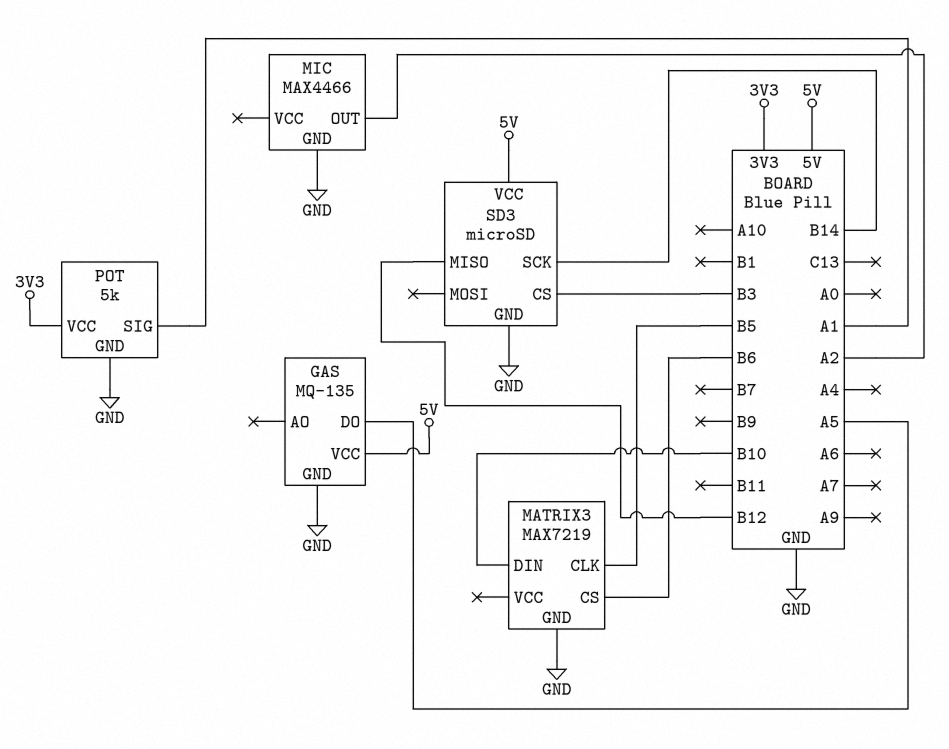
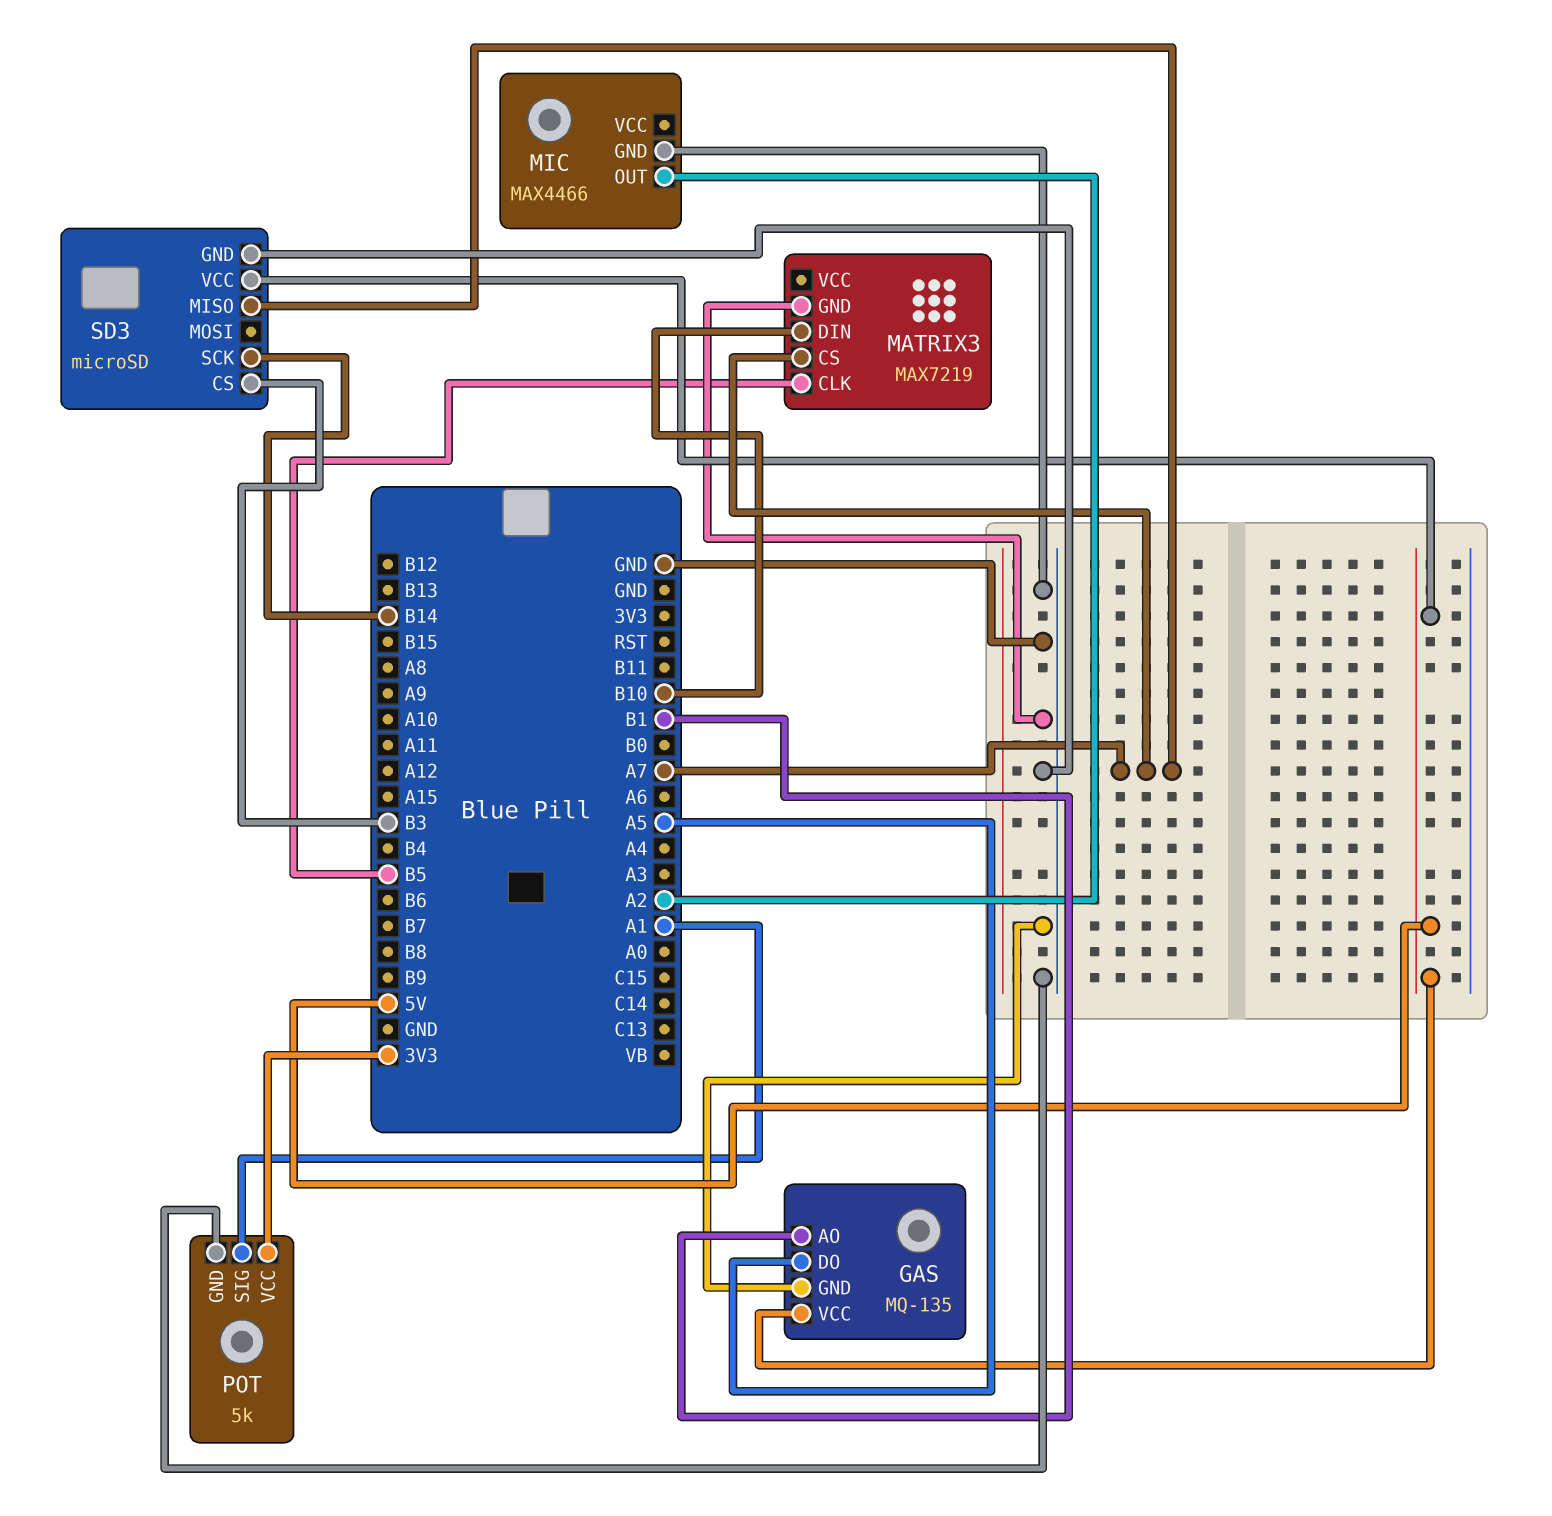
GAS pin AO: none -> B1
MATRIX3 pin CS: B6 -> A7
SD3 pin MISO: B12 -> A7

